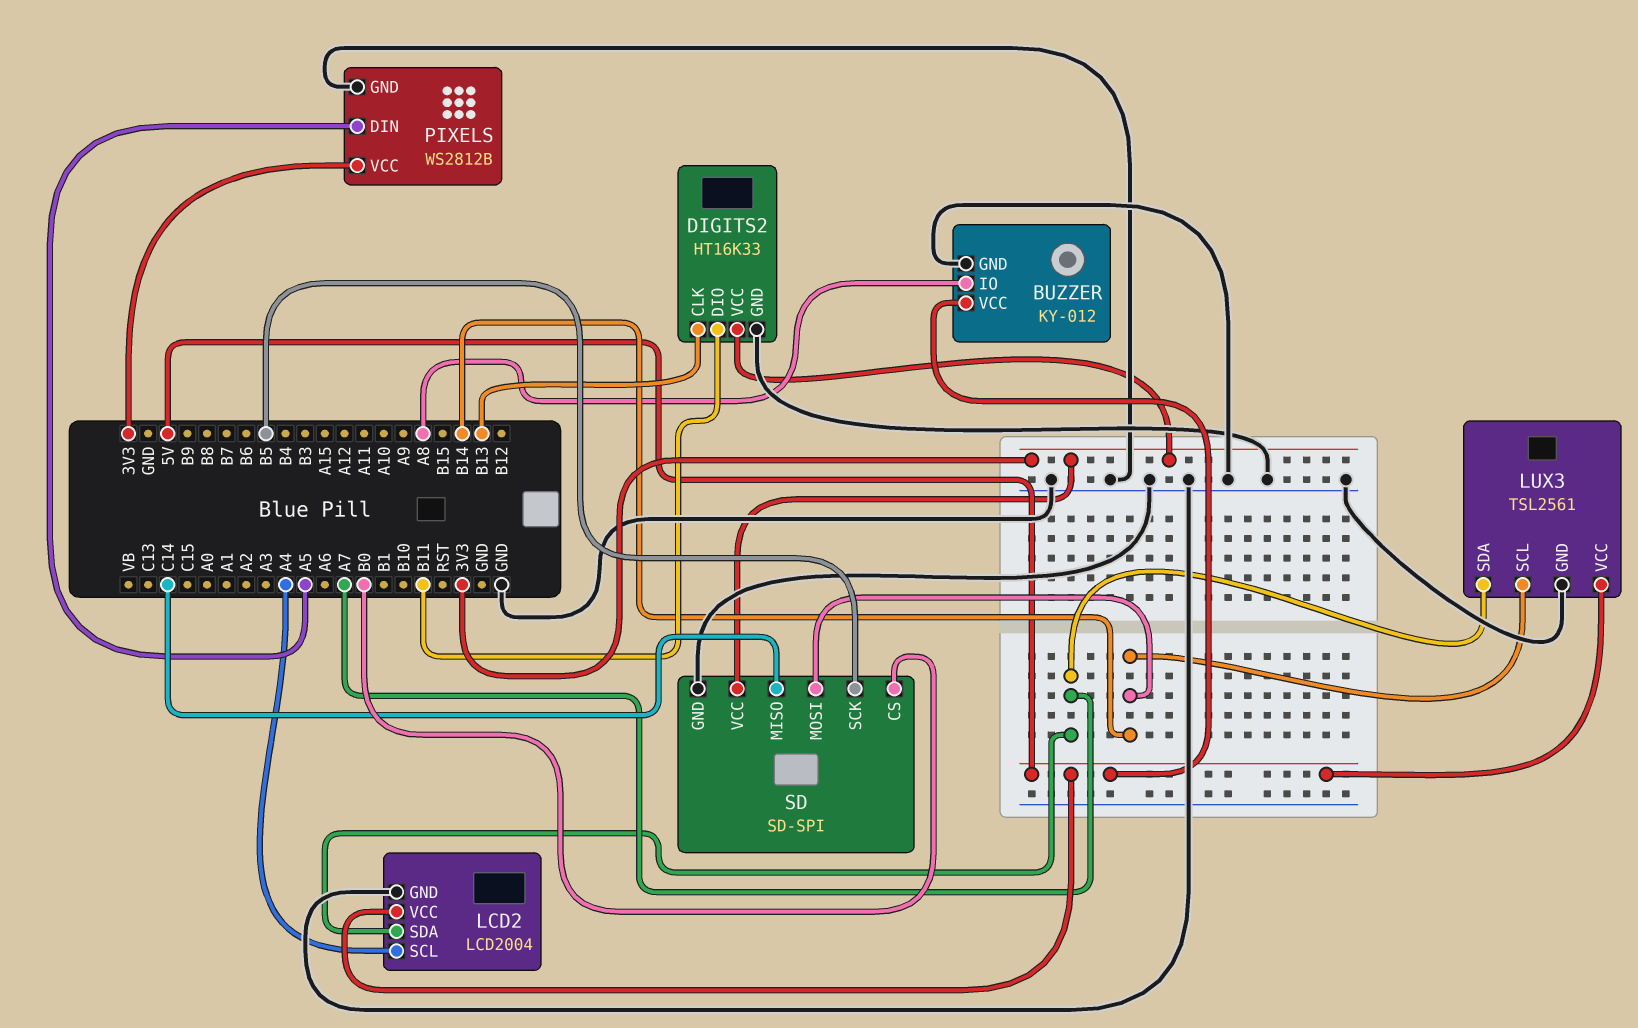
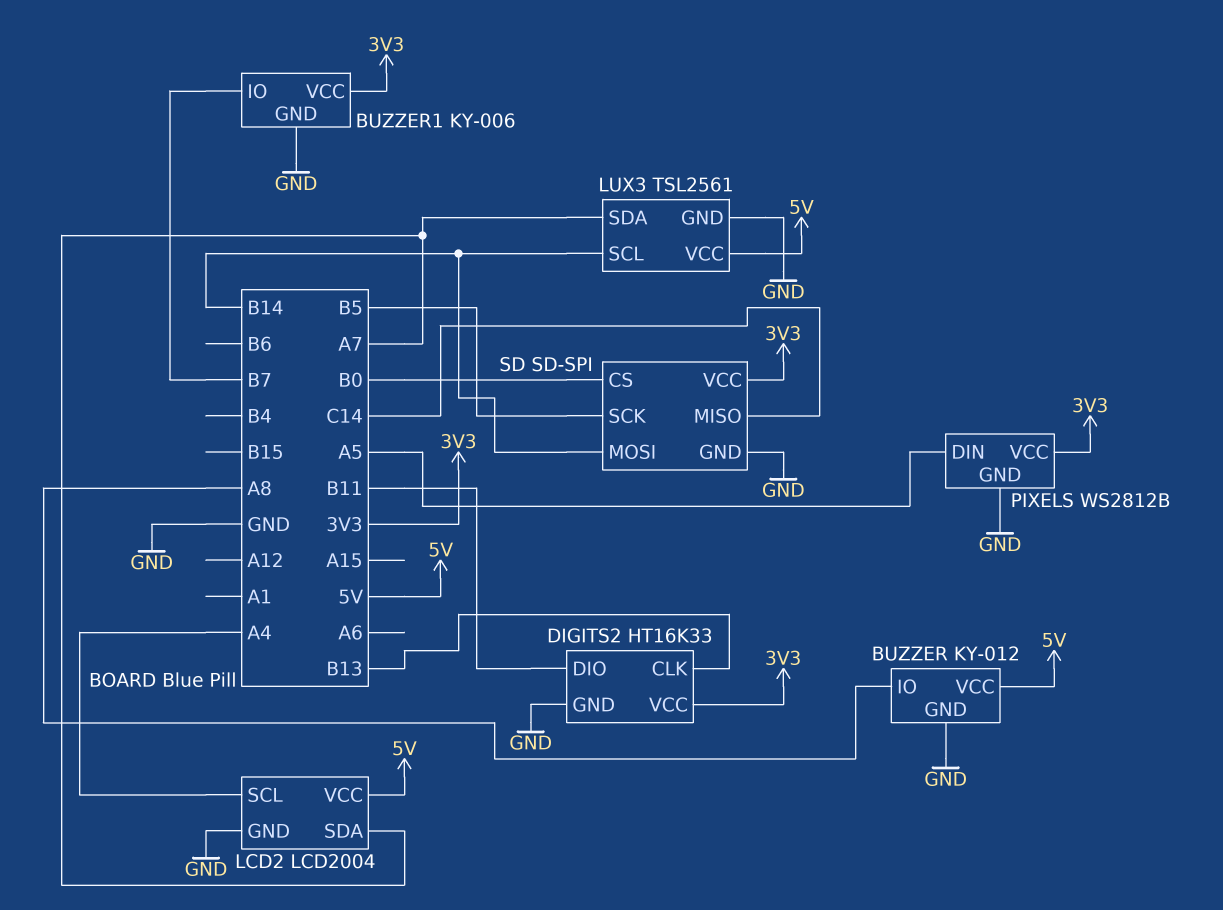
BUZZER1: none -> KY-006
BUZZER1 pin GND: none -> GND
BUZZER1 pin IO: none -> B7
BUZZER1 pin VCC: none -> 3V3

